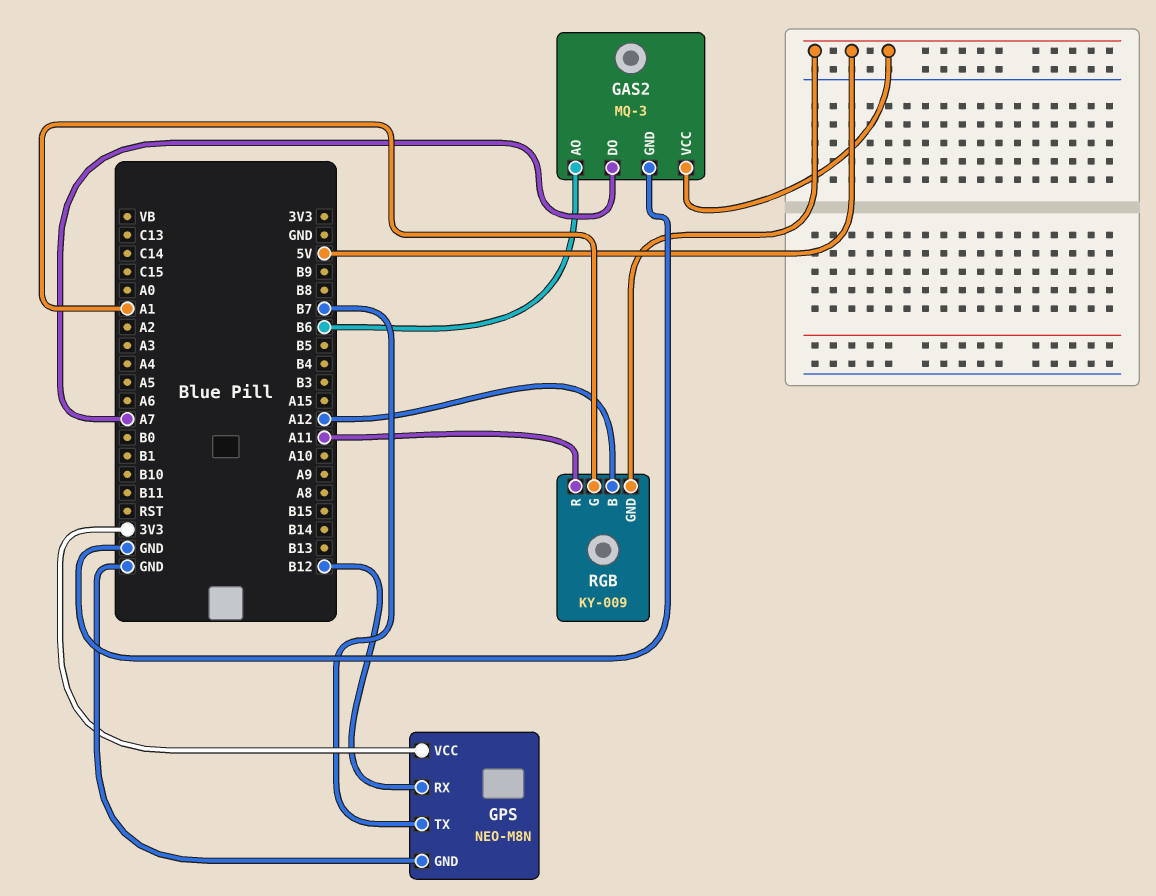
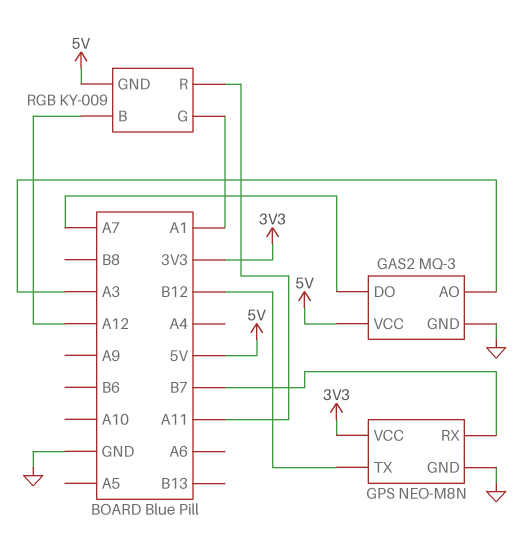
GAS2 pin AO: B6 -> A3
GPS pin RX: B12 -> B7
GPS pin TX: B7 -> B12

